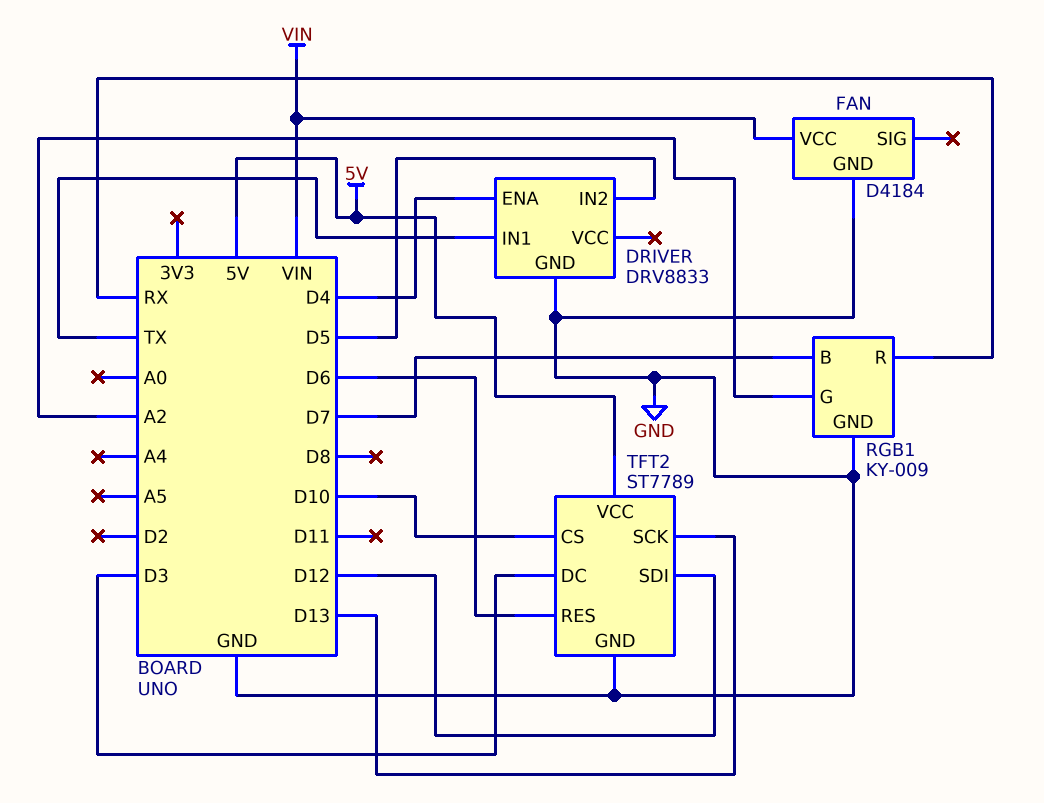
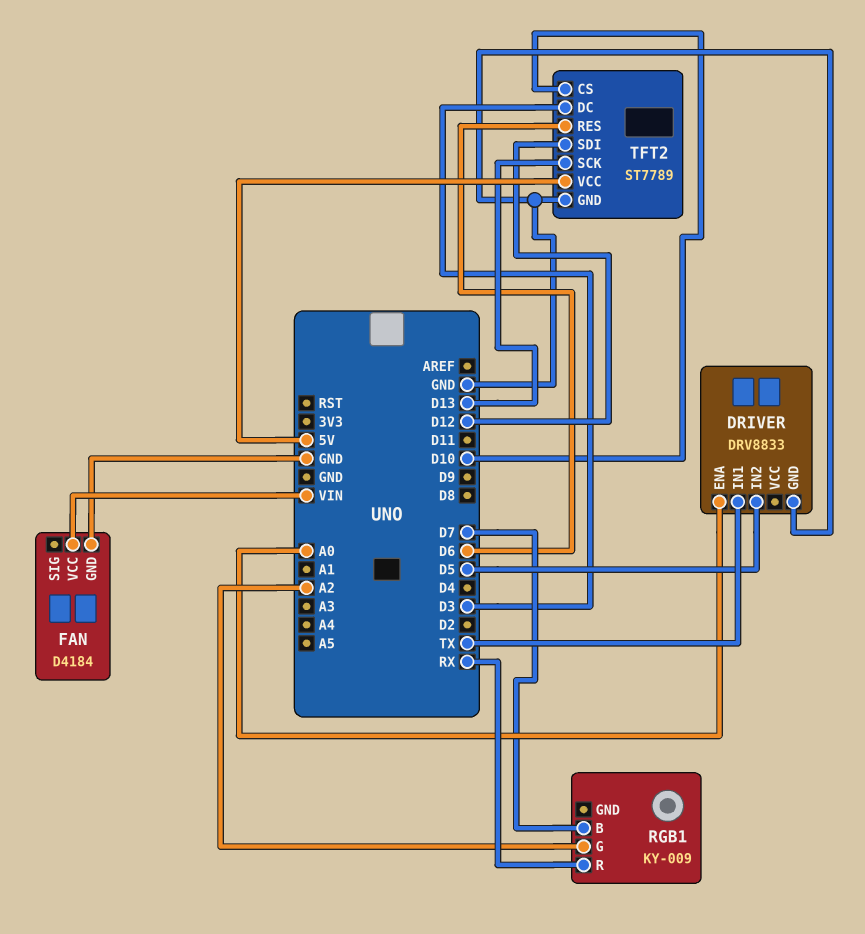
DRIVER pin ENA: D4 -> A0
RGB1 pin GND: GND -> none

